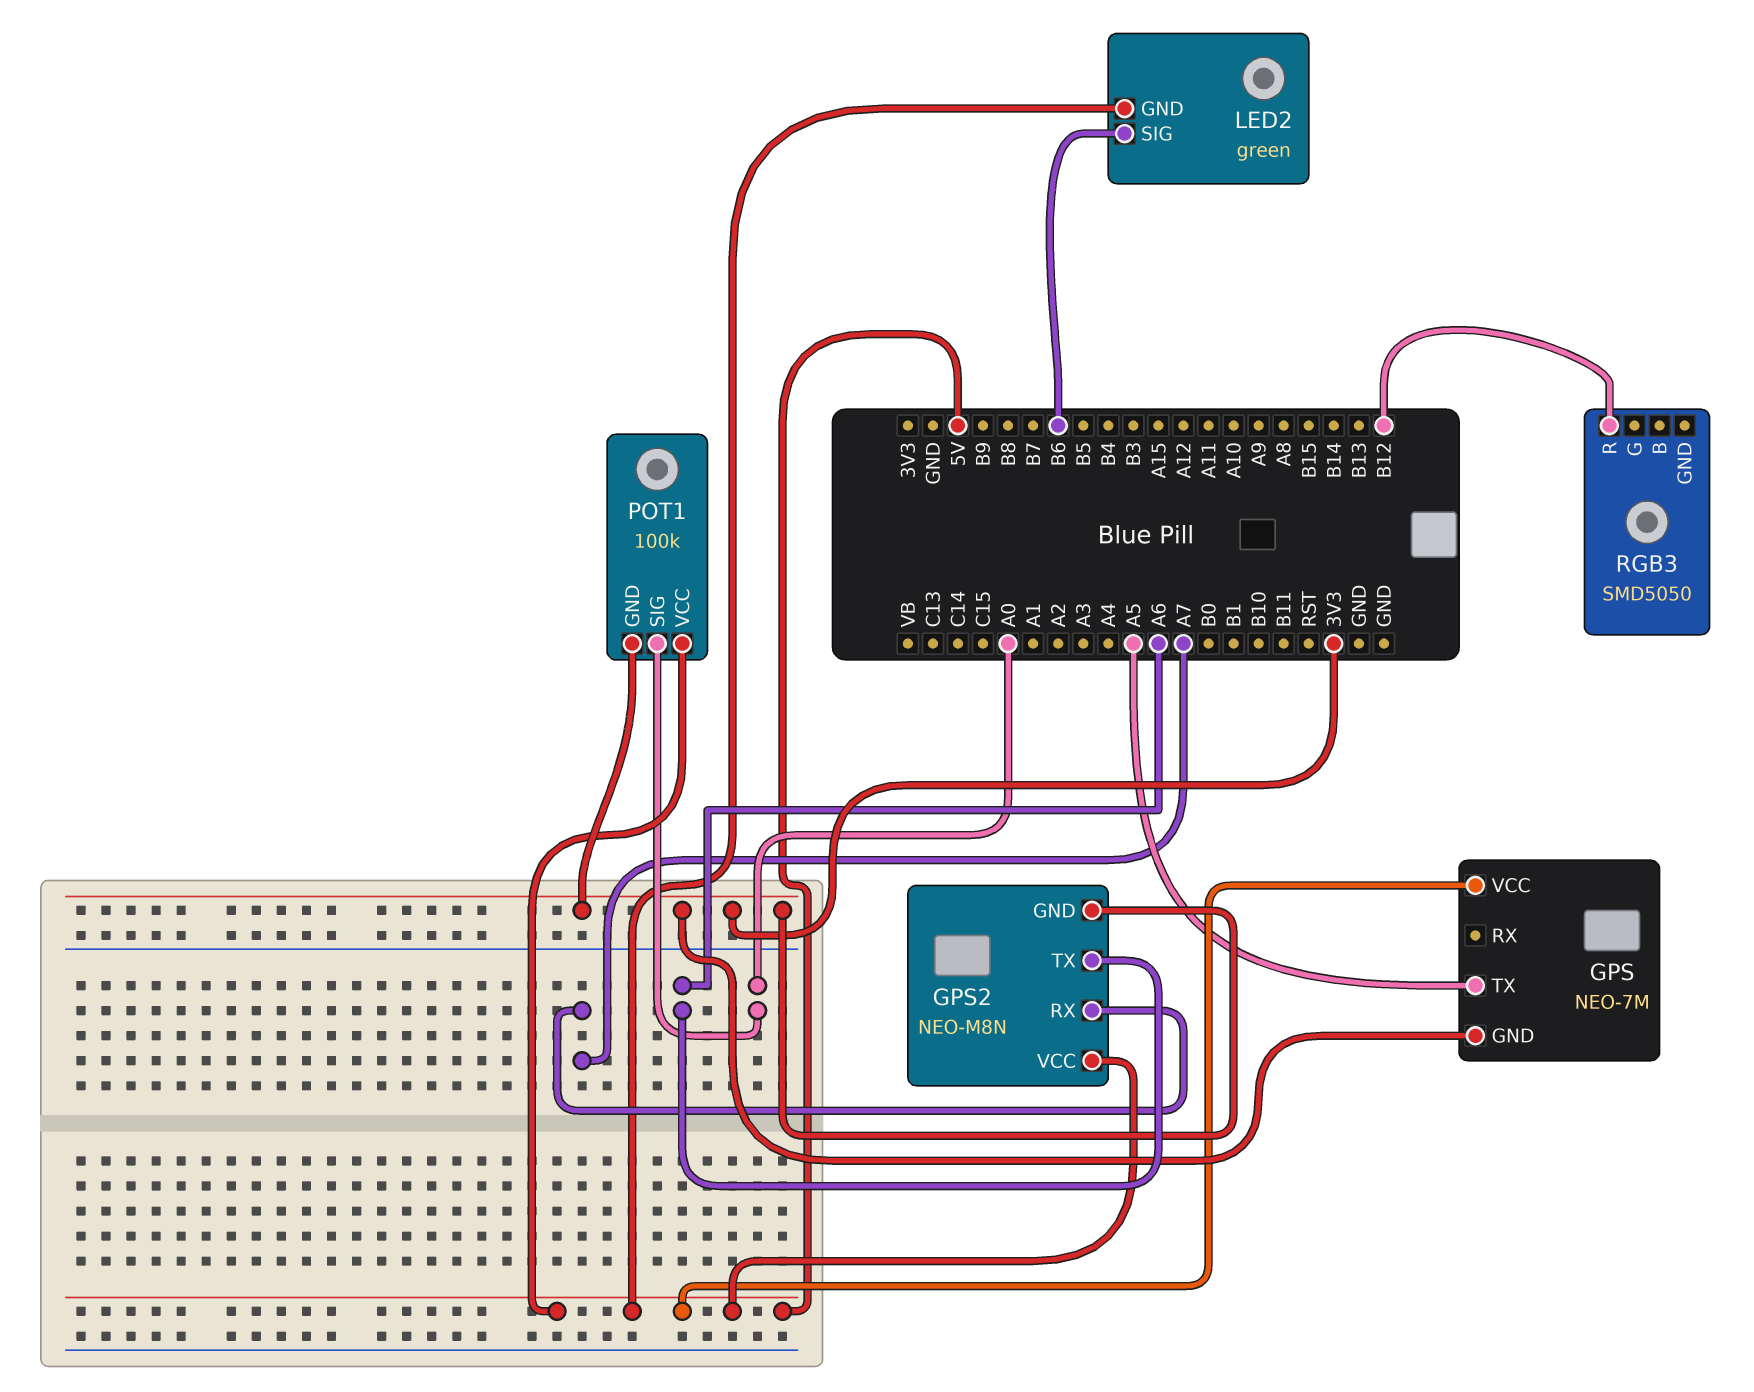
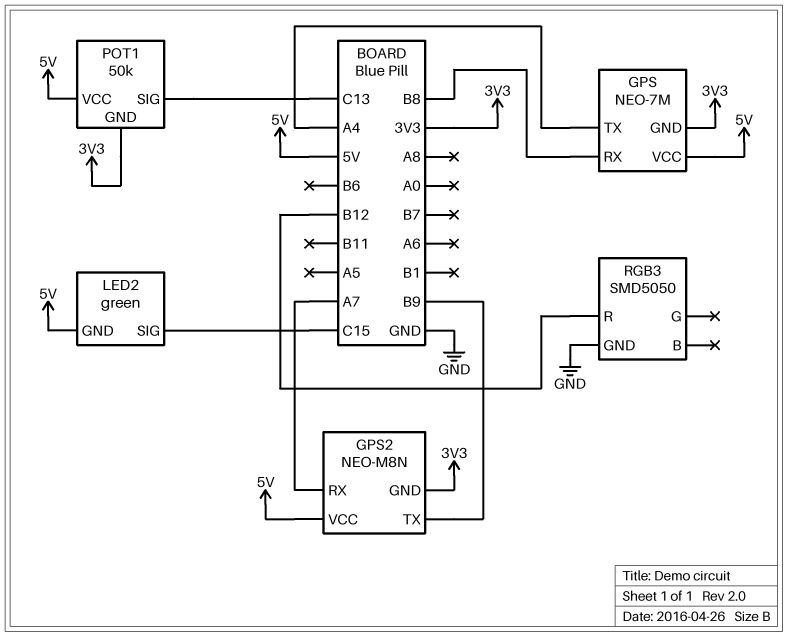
GPS pin RX: none -> B8
GPS pin TX: A5 -> A4
GPS2 pin TX: A6 -> B9
LED2 pin SIG: B6 -> C15
POT1: 100k -> 50k
POT1 pin SIG: A0 -> C13
RGB3 pin GND: none -> GND

